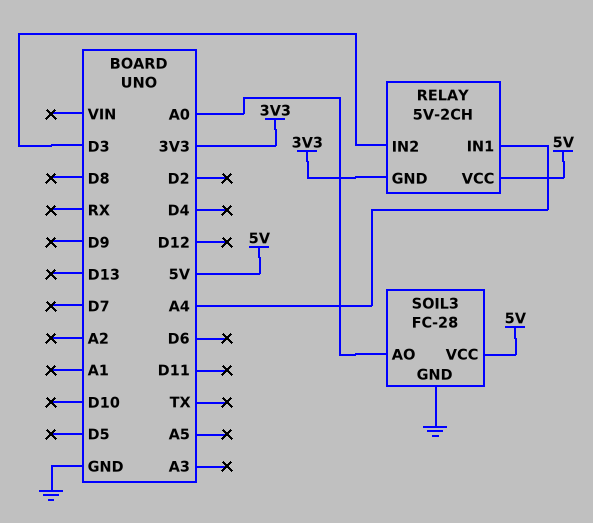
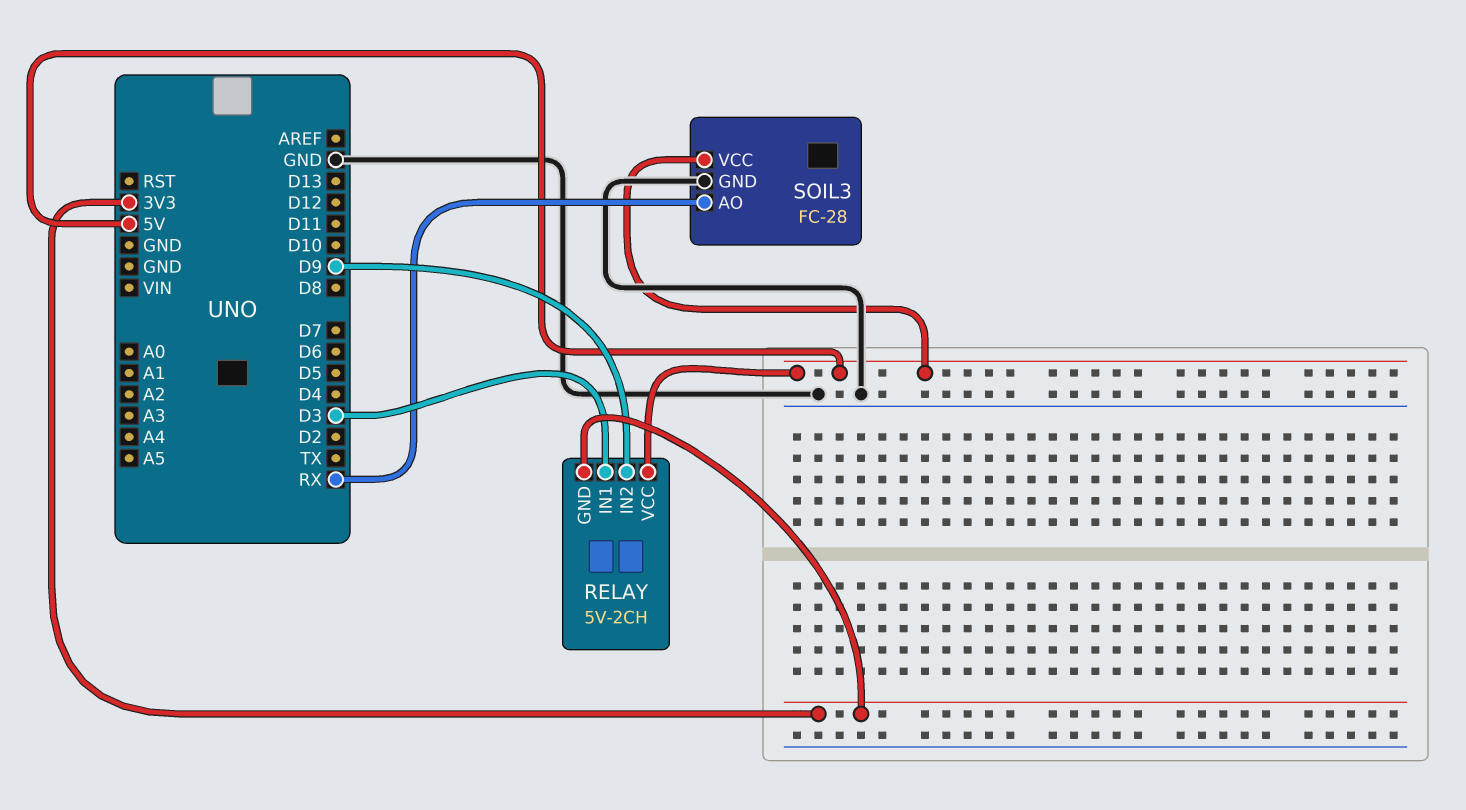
RELAY pin IN1: A4 -> D3
RELAY pin IN2: D3 -> D9
SOIL3 pin AO: A0 -> RX

